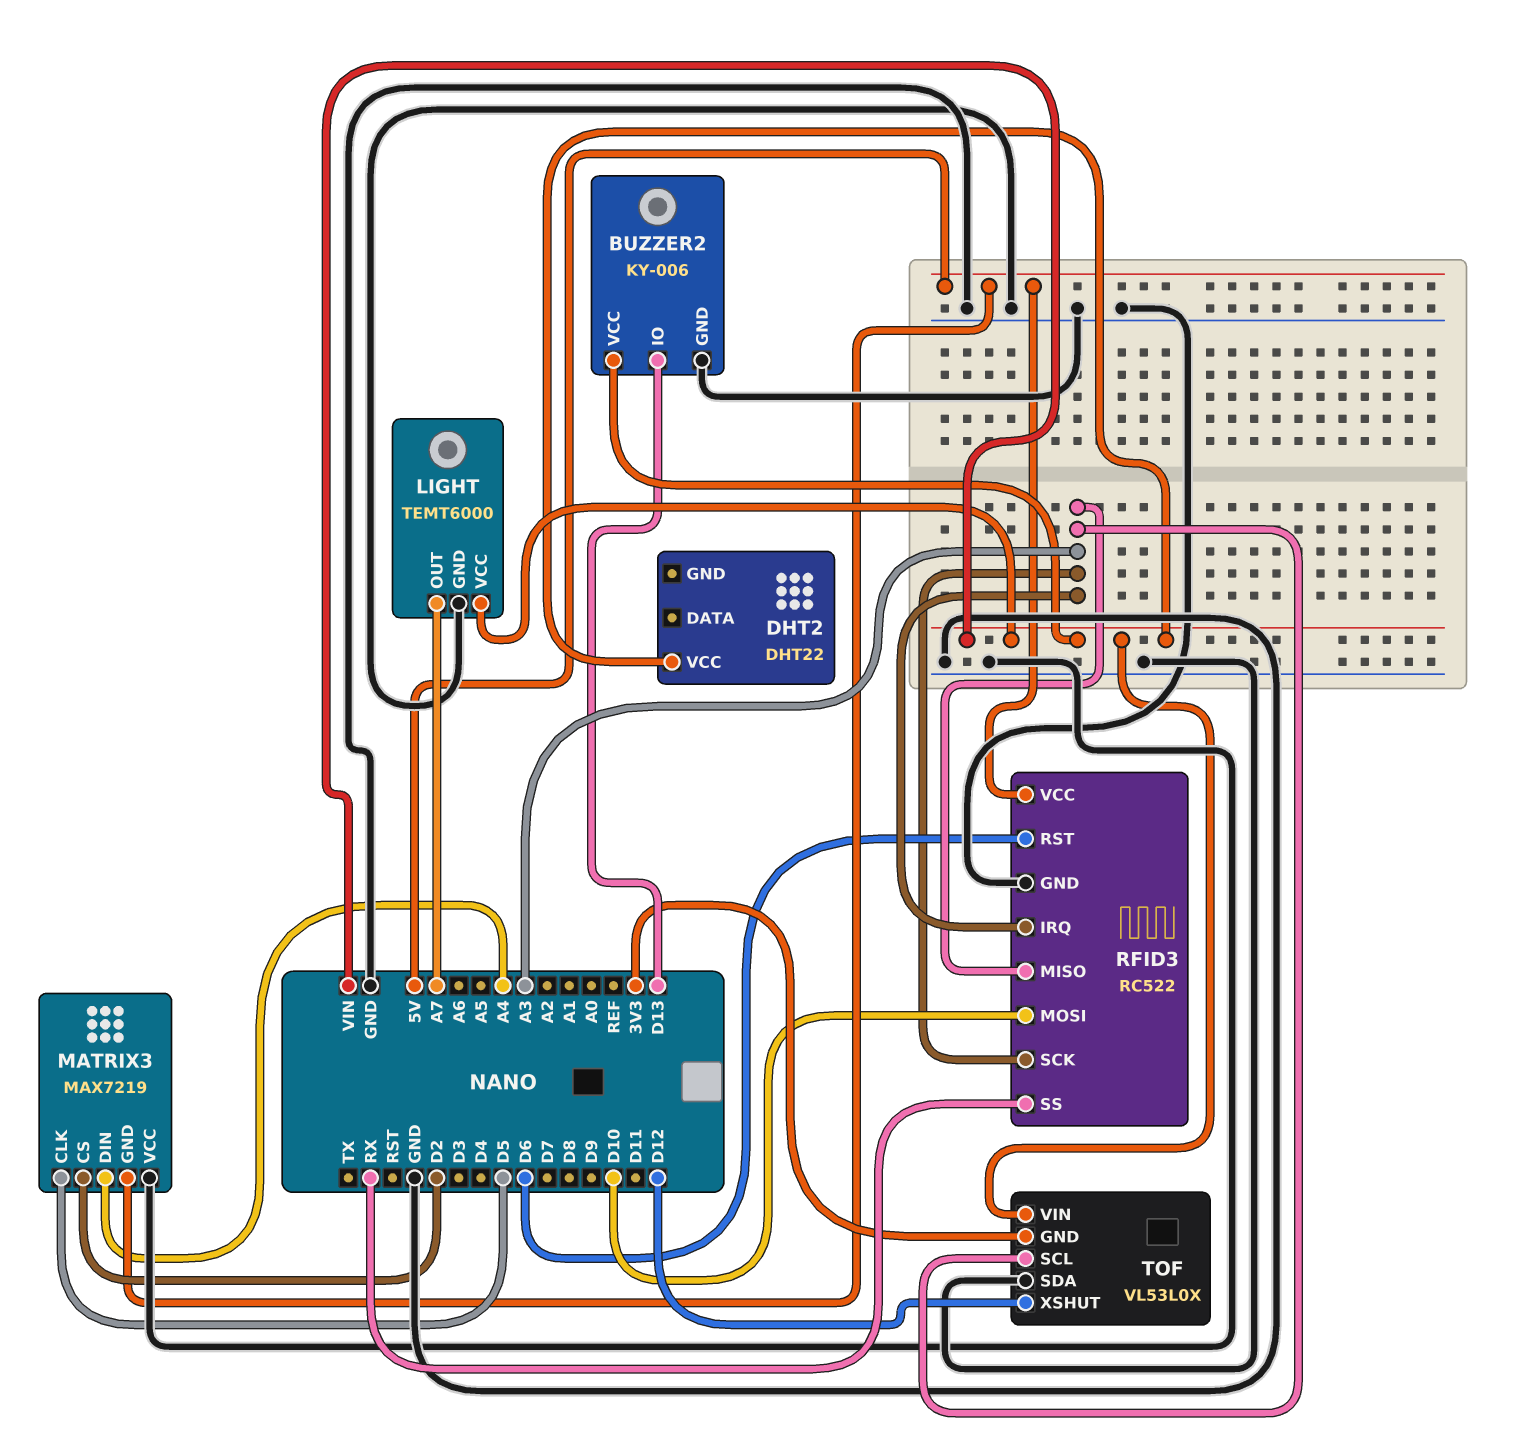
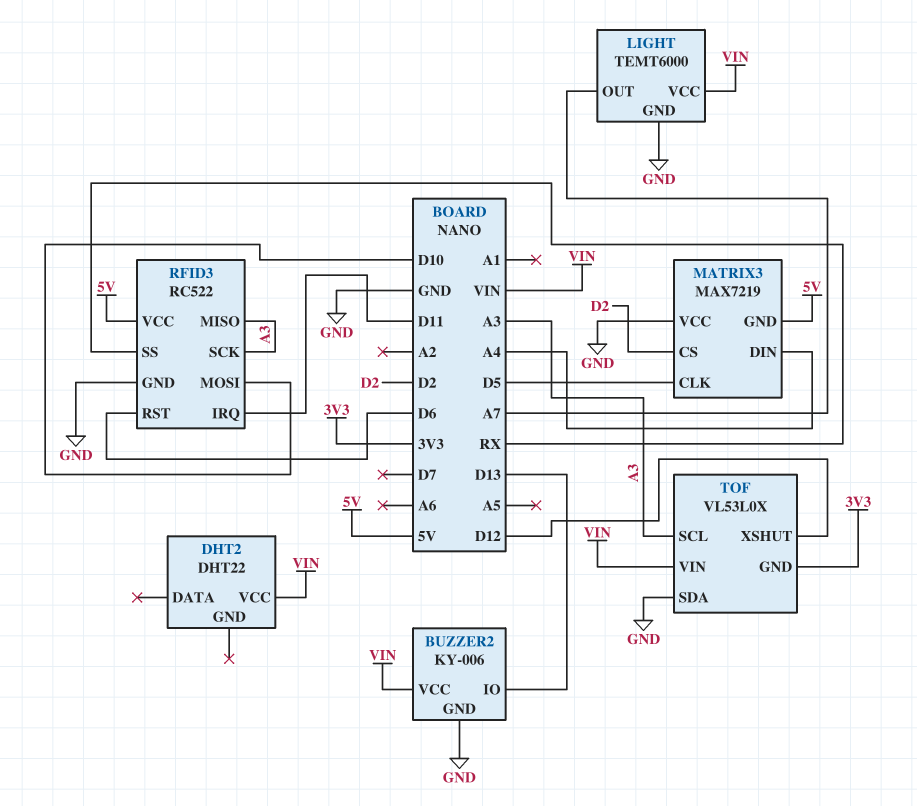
RFID3 pin IRQ: A3 -> D11

